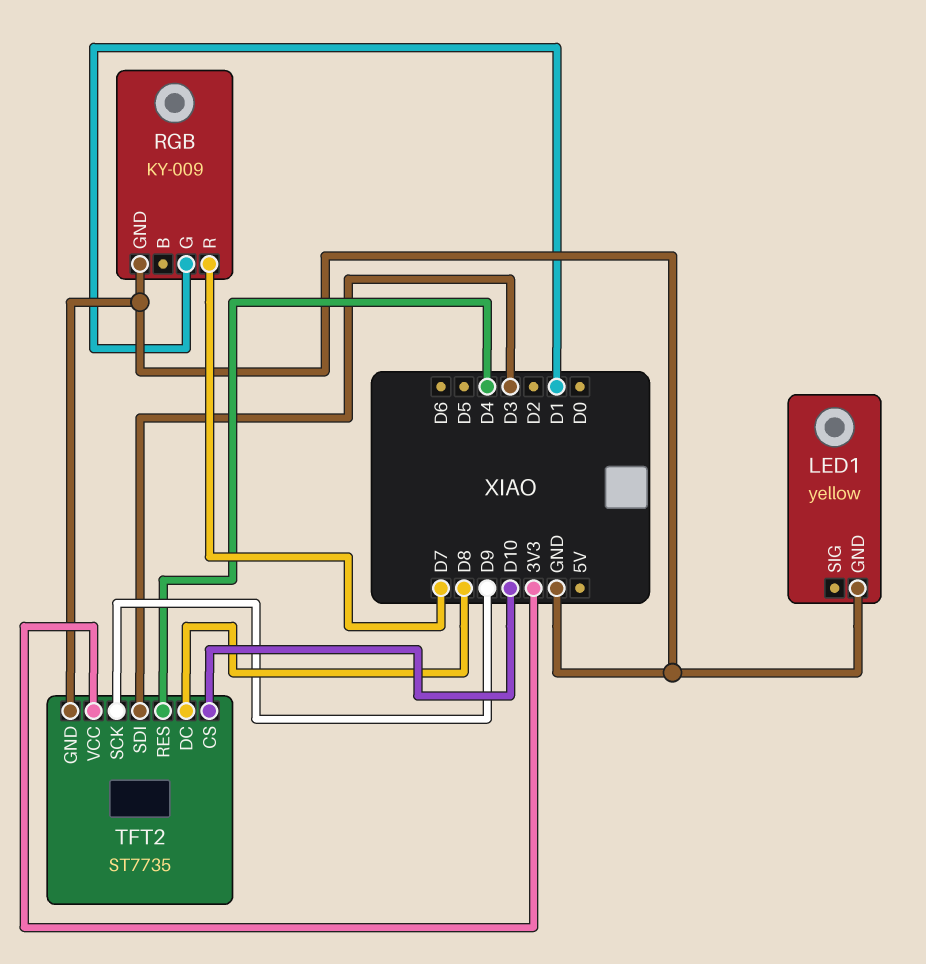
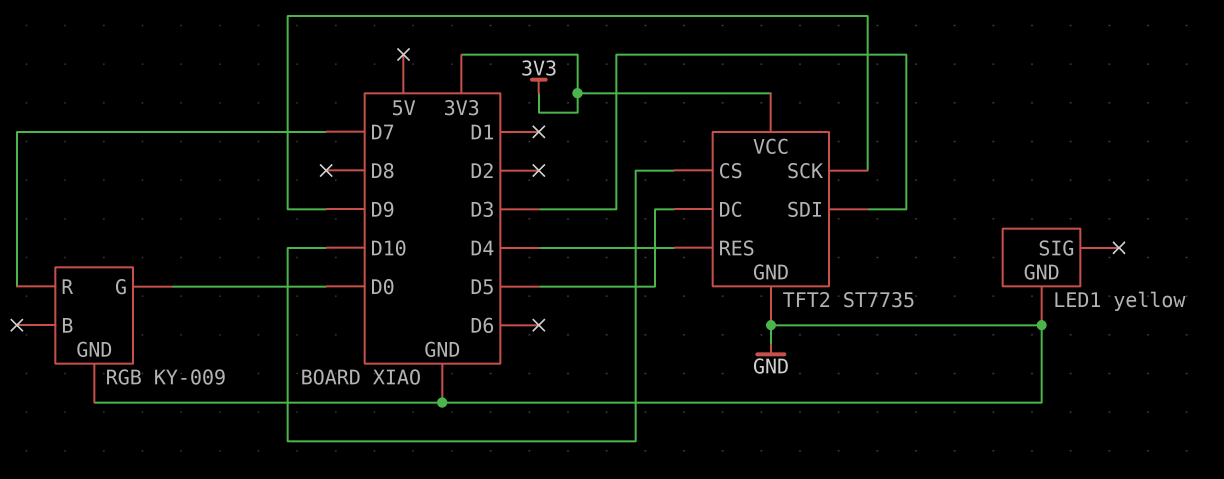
RGB pin G: D1 -> D0
TFT2 pin DC: D8 -> D5

